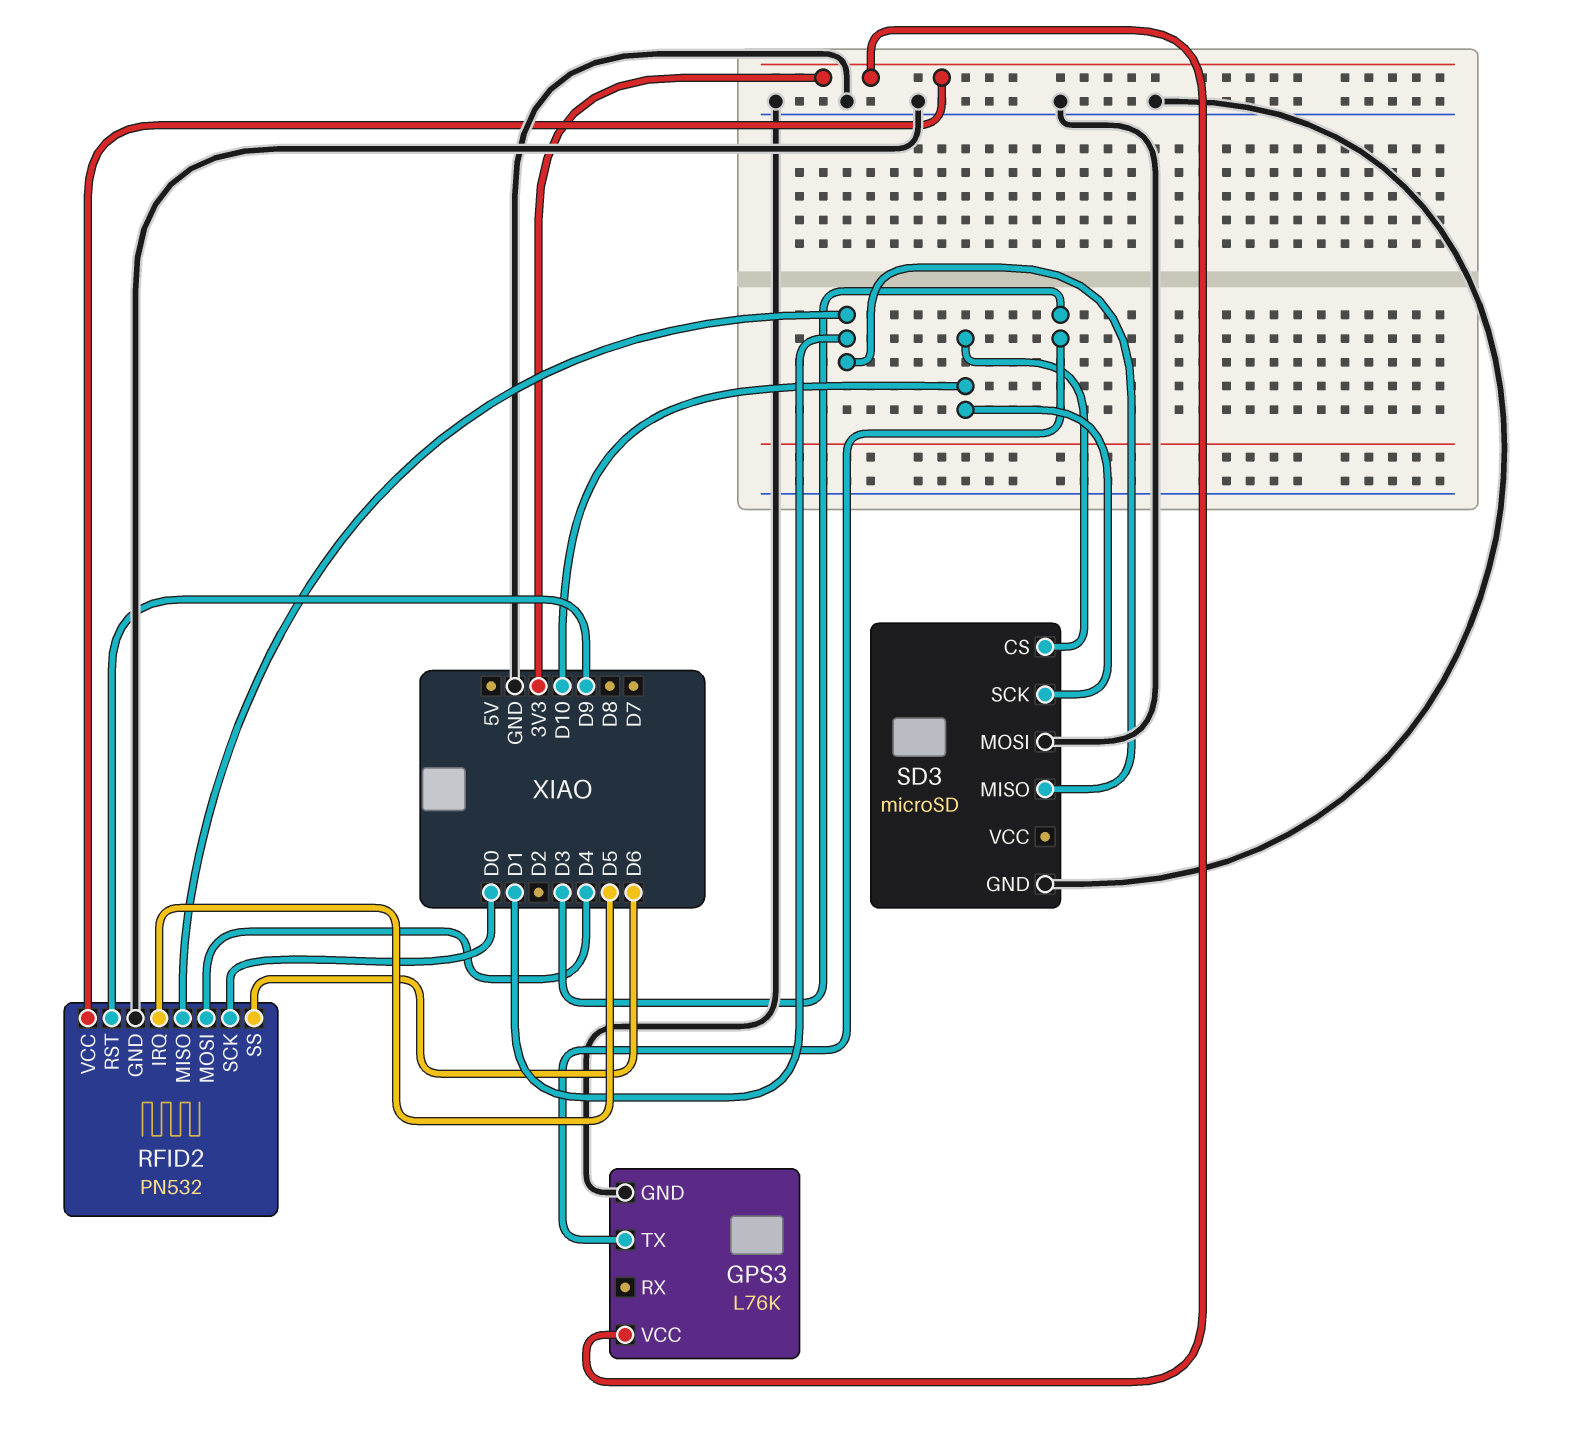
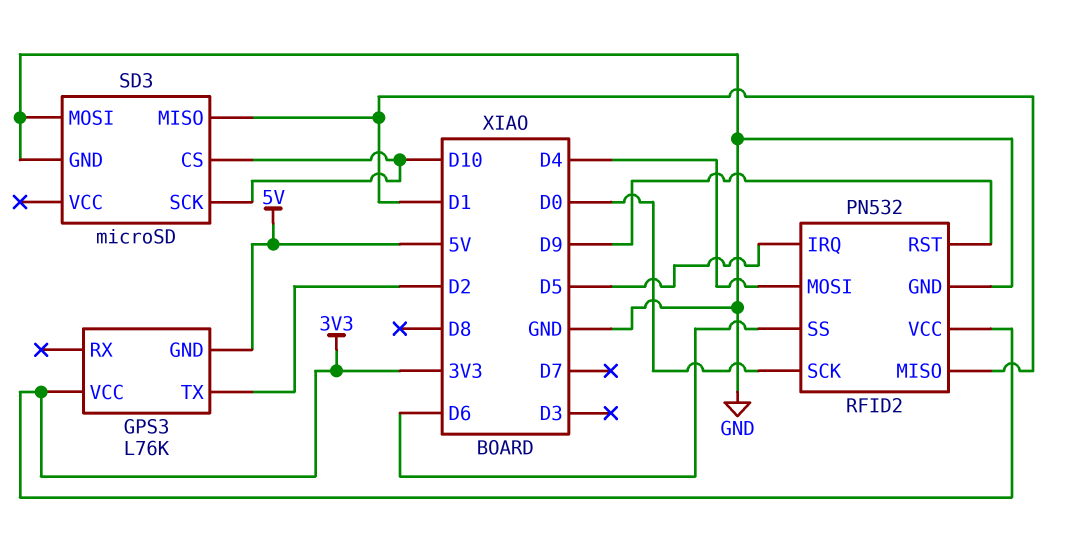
GPS3 pin GND: GND -> 5V
GPS3 pin TX: D3 -> D2

